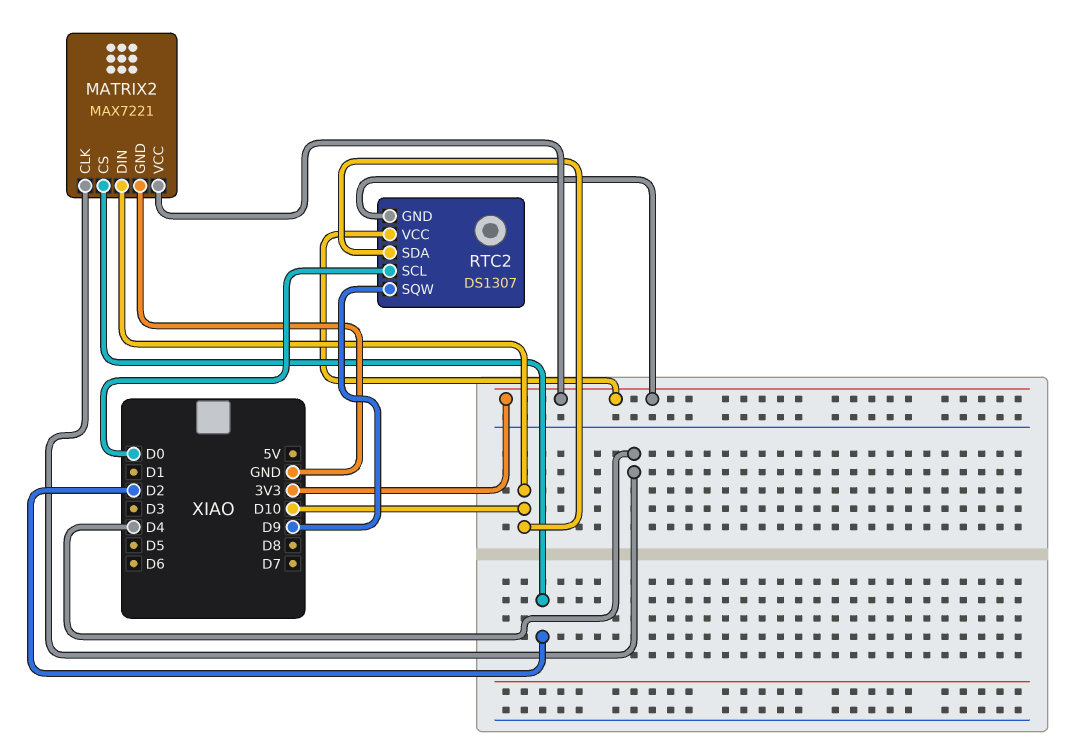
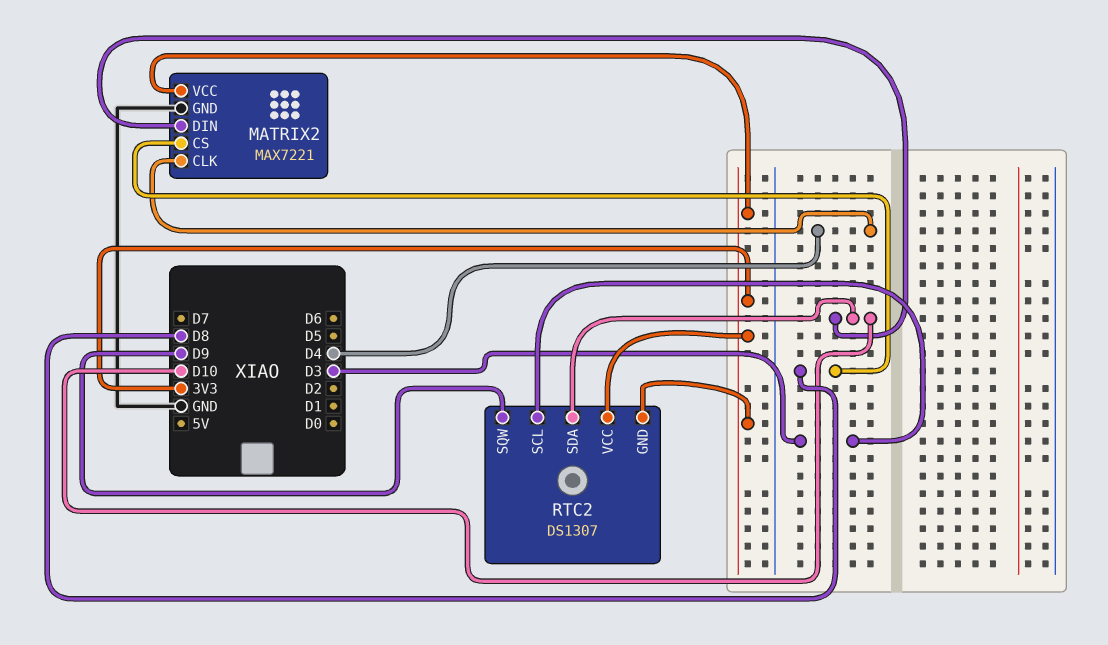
MATRIX2 pin CS: D2 -> D8
RTC2 pin SCL: D0 -> D3

